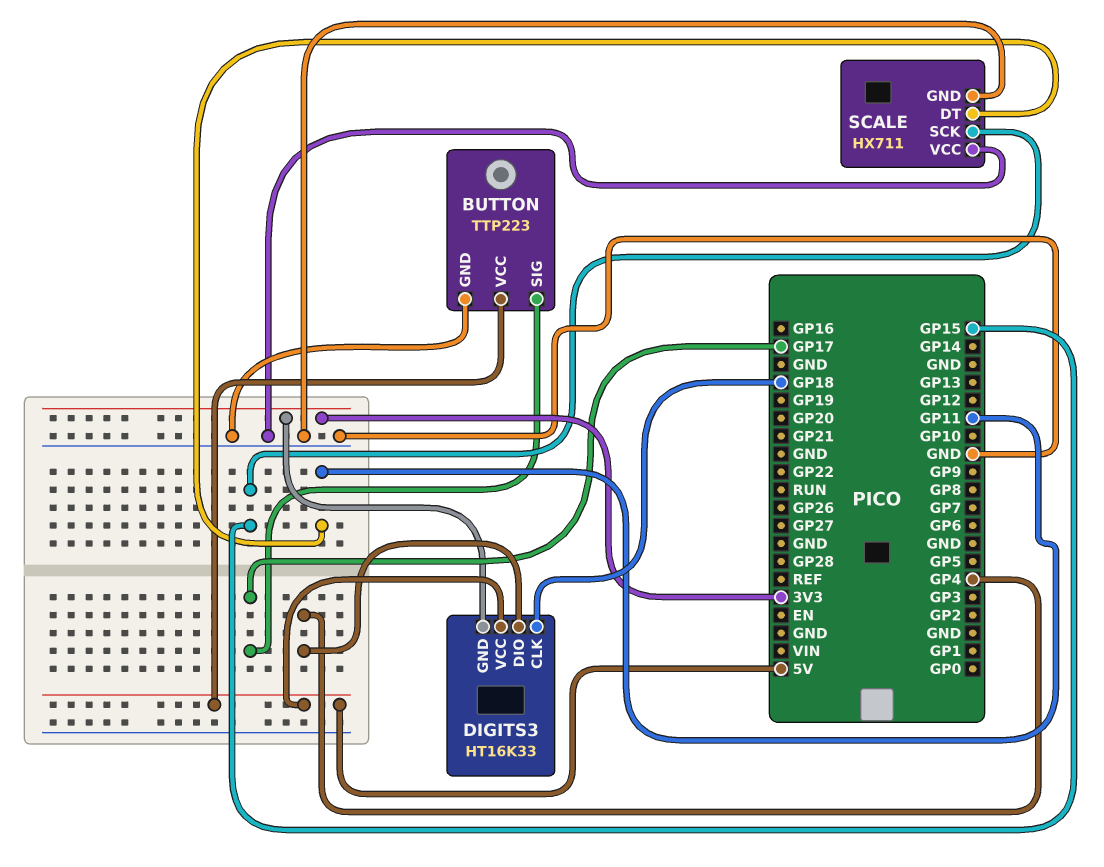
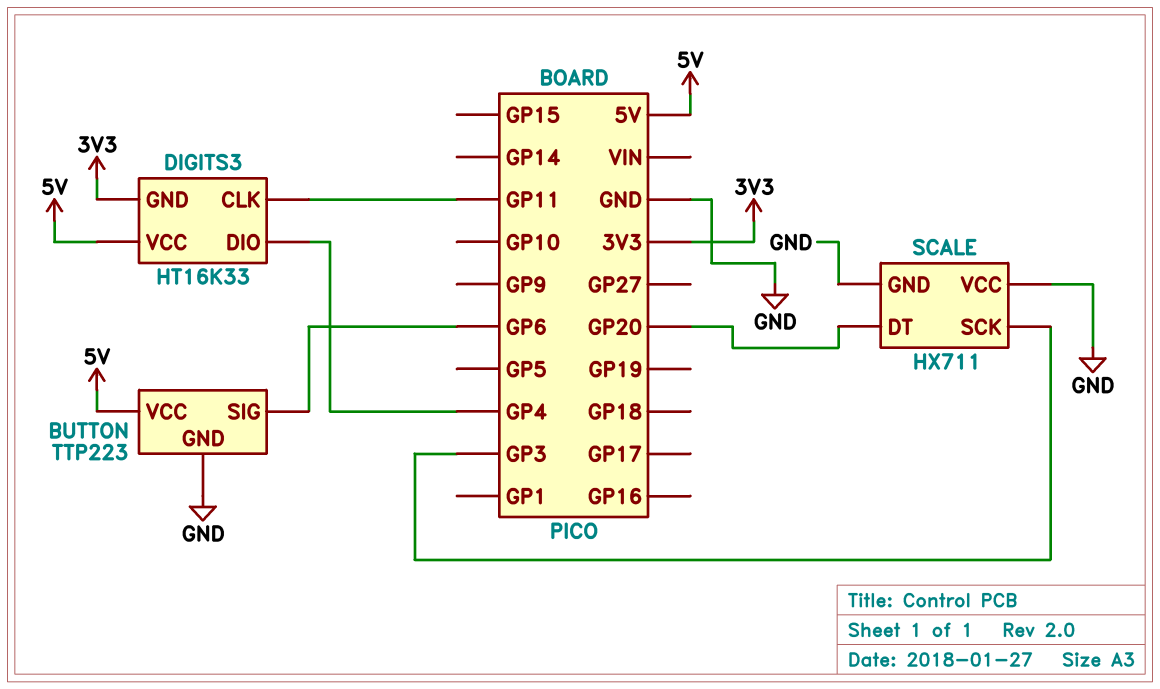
BUTTON pin SIG: GP17 -> GP6
DIGITS3 pin CLK: GP18 -> GP11
SCALE pin DT: GP11 -> GP20
SCALE pin SCK: GP15 -> GP3

